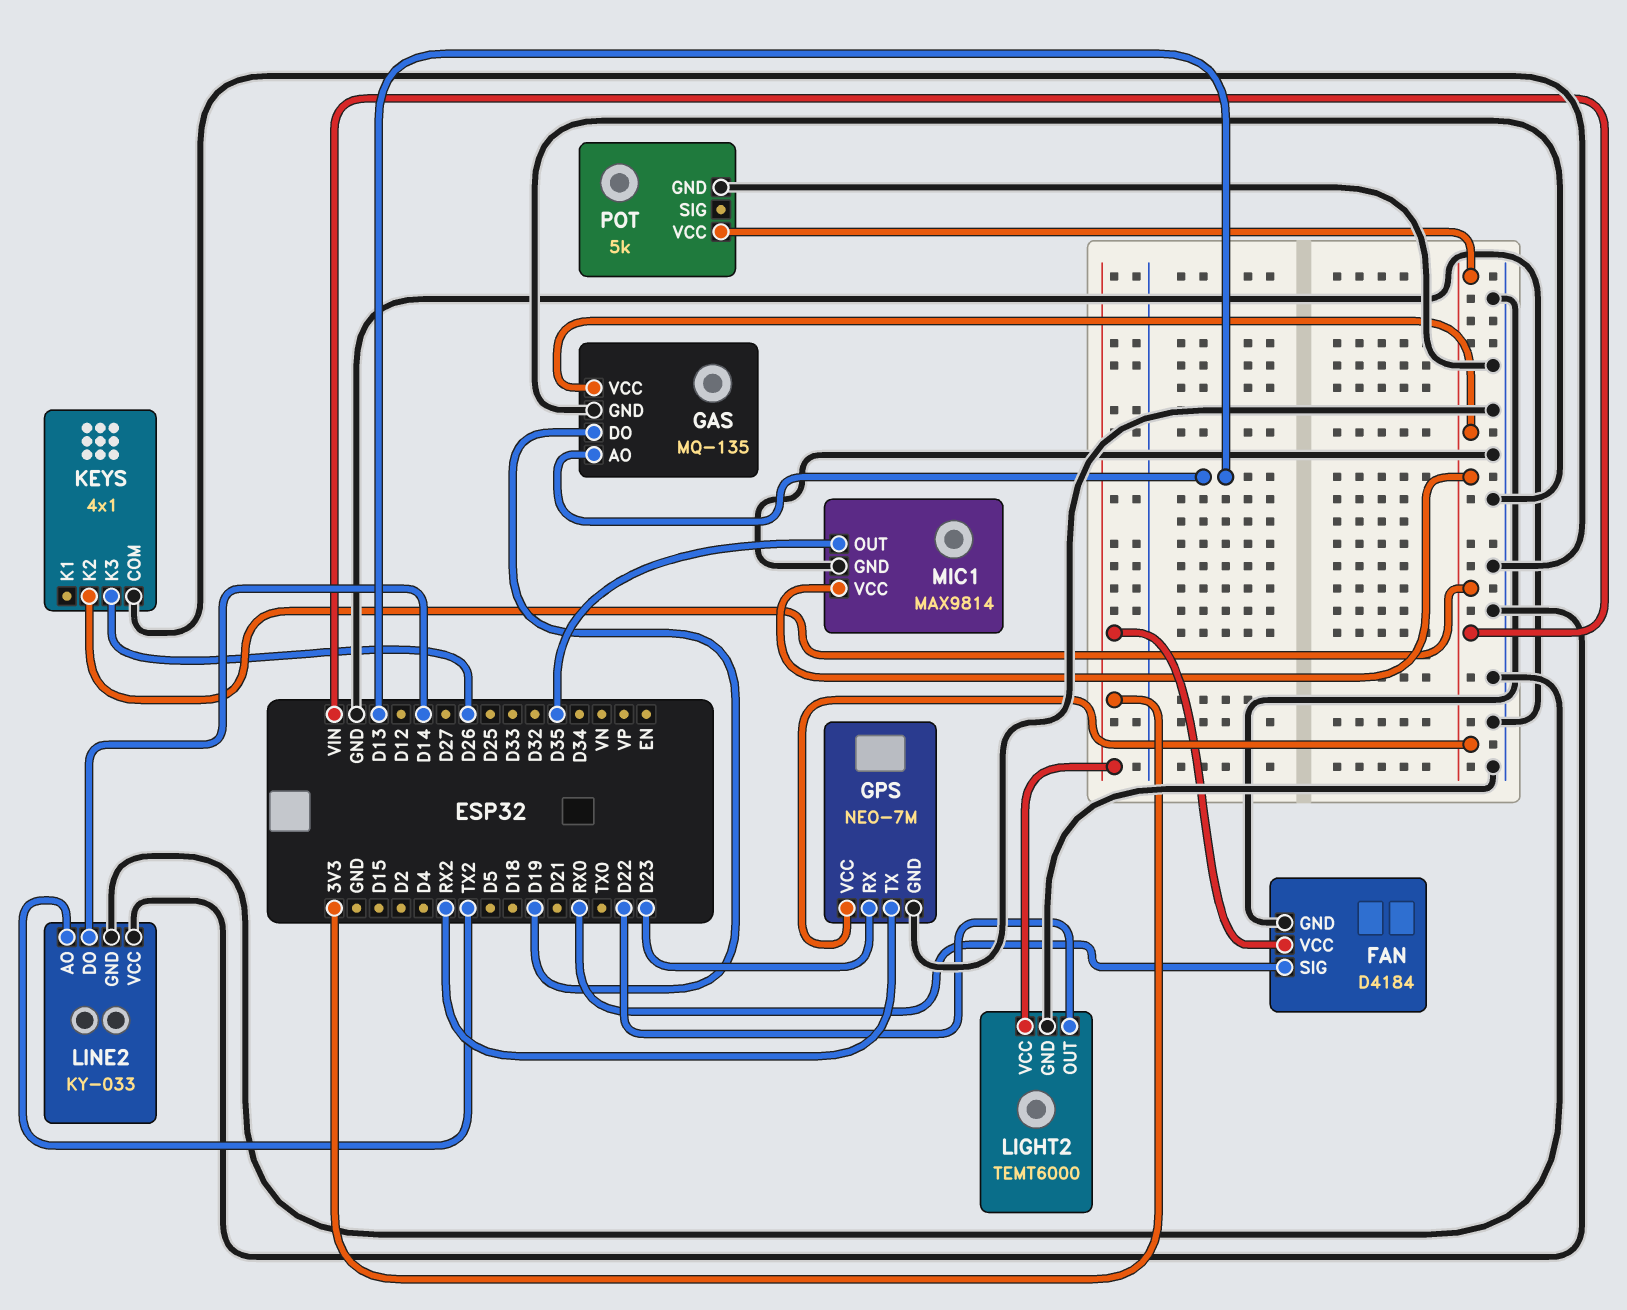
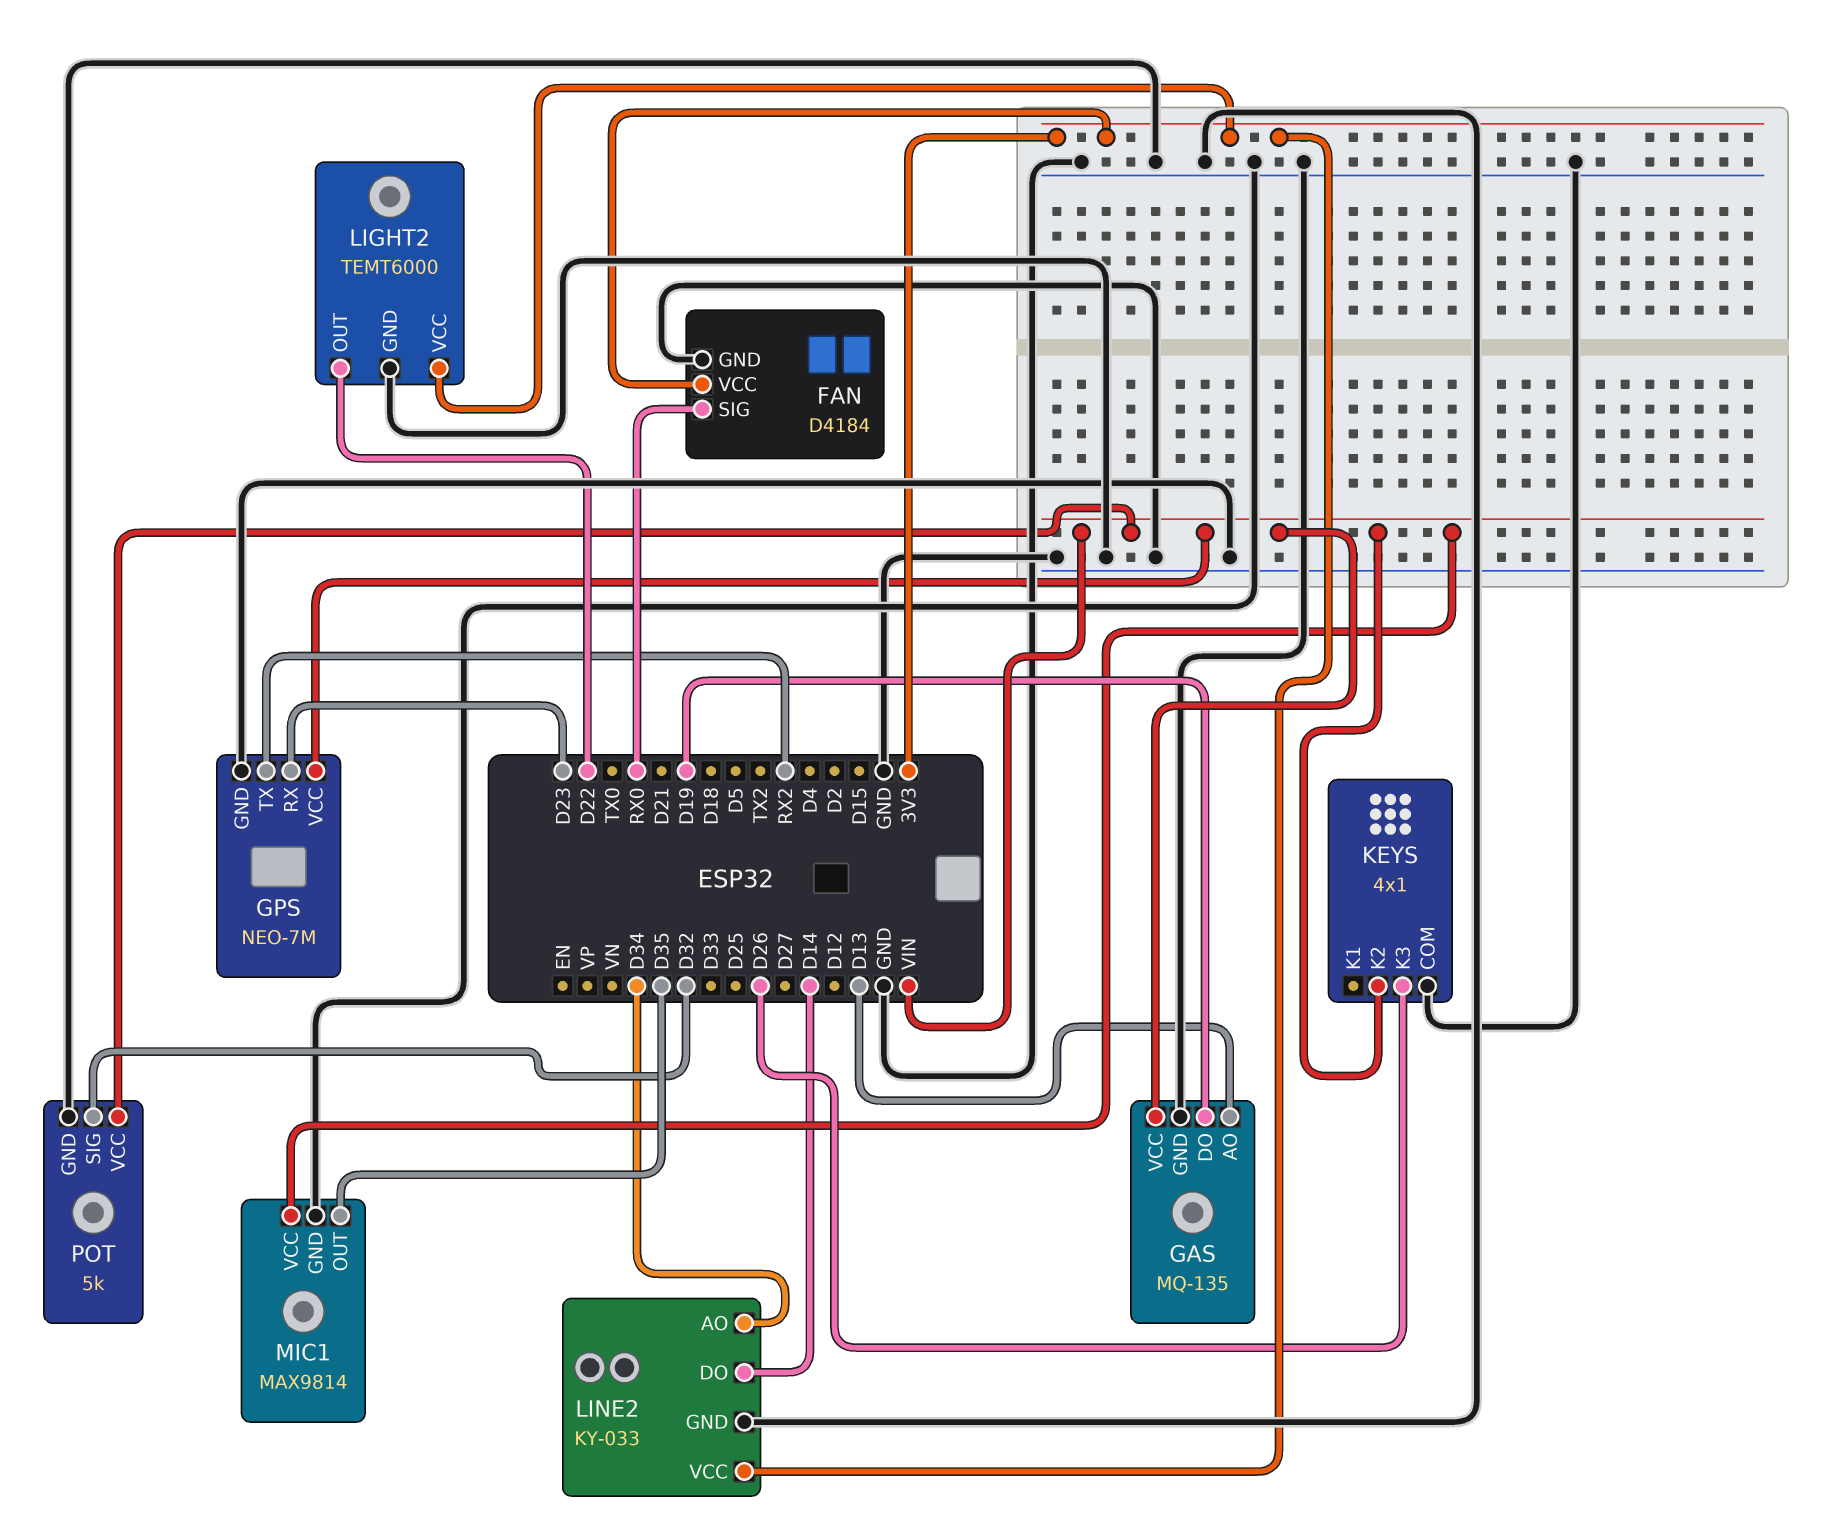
LINE2 pin AO: TX2 -> D34
LINE2 pin VCC: GND -> 3V3
POT pin SIG: none -> D32

